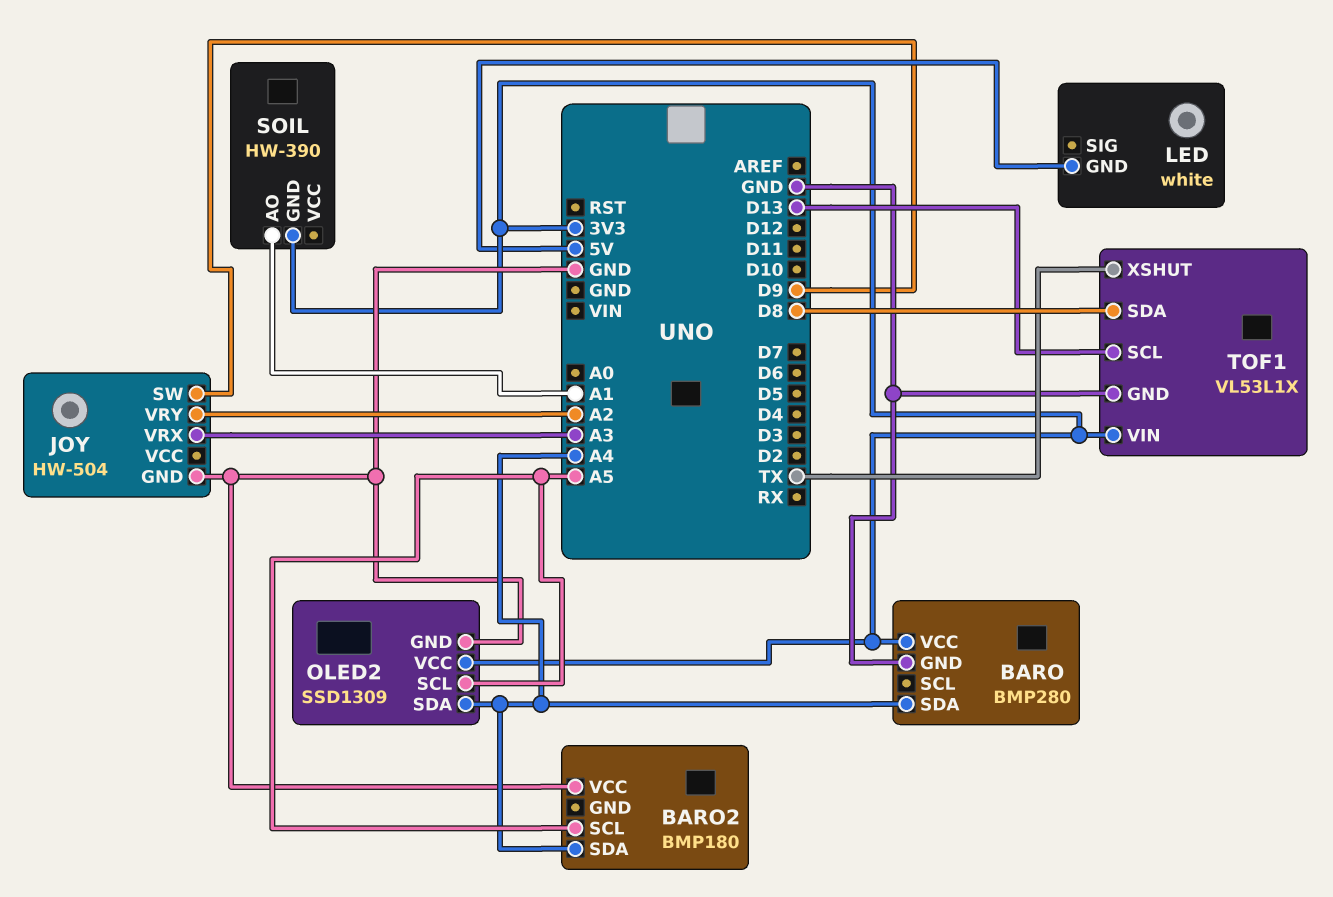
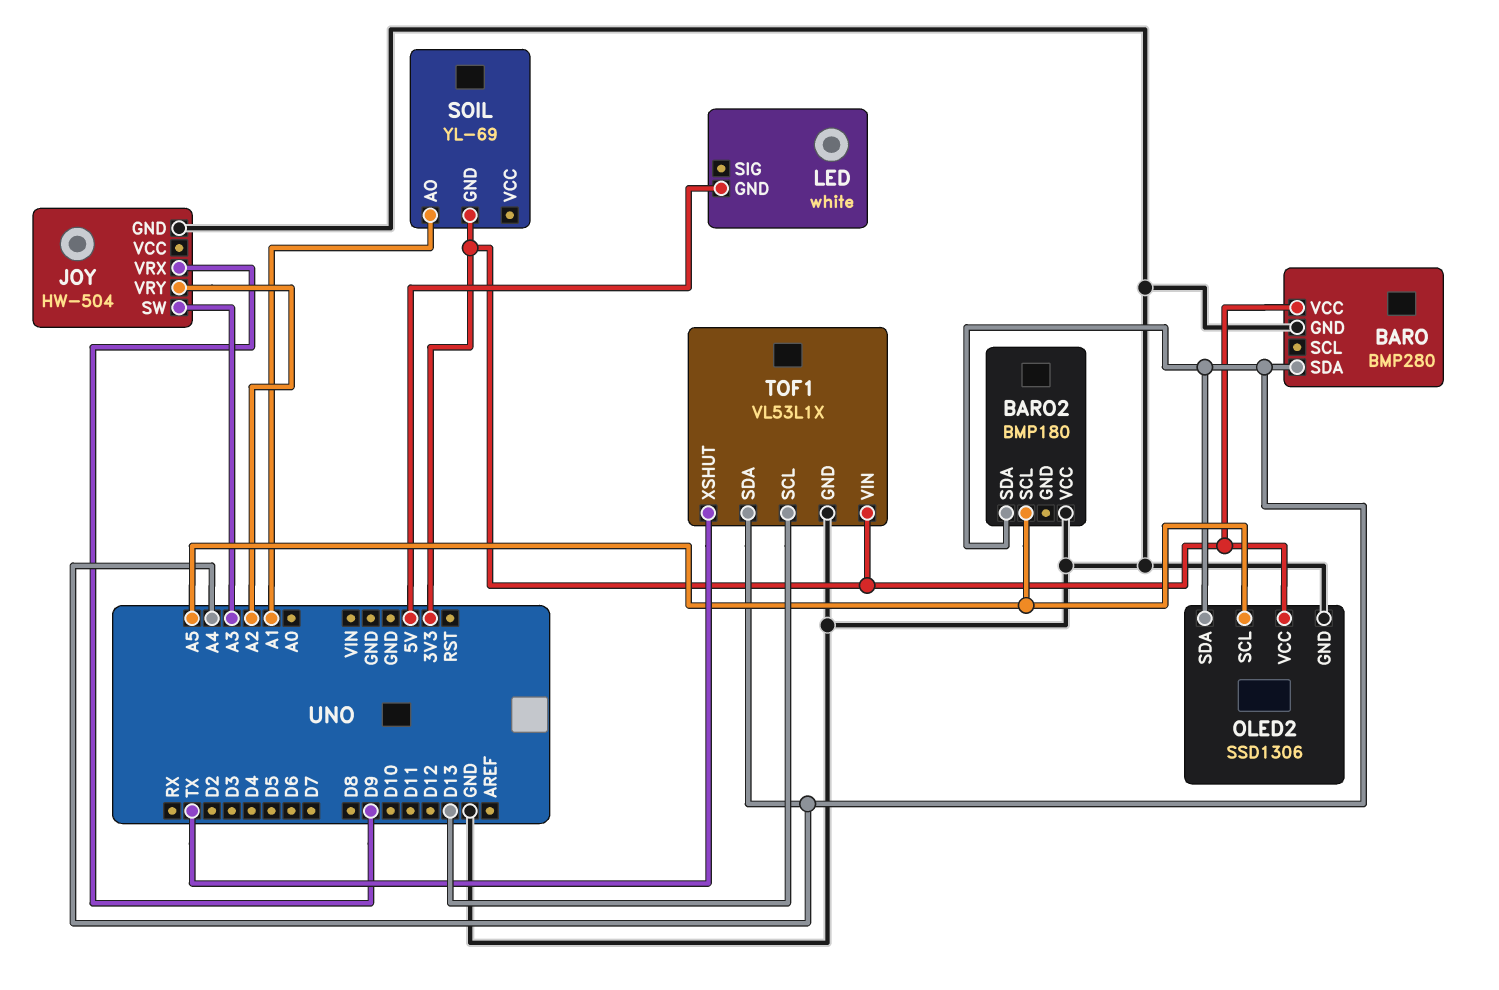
JOY pin SW: D9 -> A3
JOY pin VRX: A3 -> D9
OLED2: SSD1309 -> SSD1306
SOIL: HW-390 -> YL-69
TOF1 pin SDA: D8 -> A4

